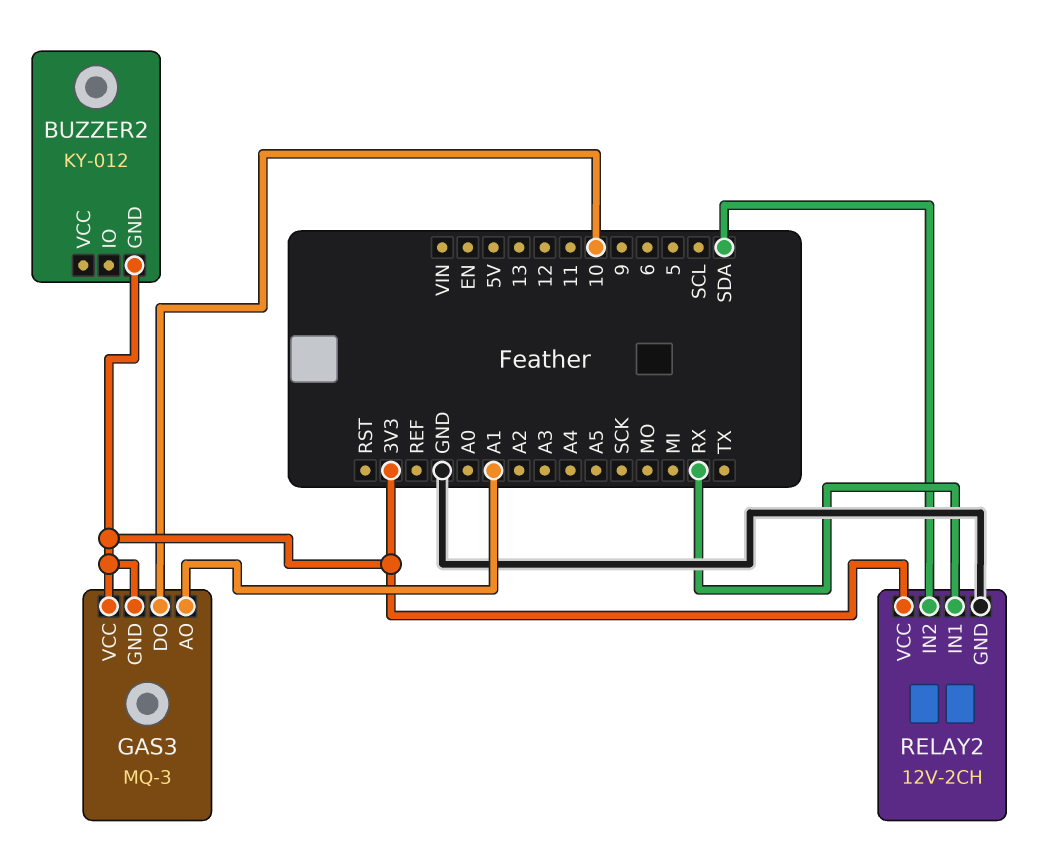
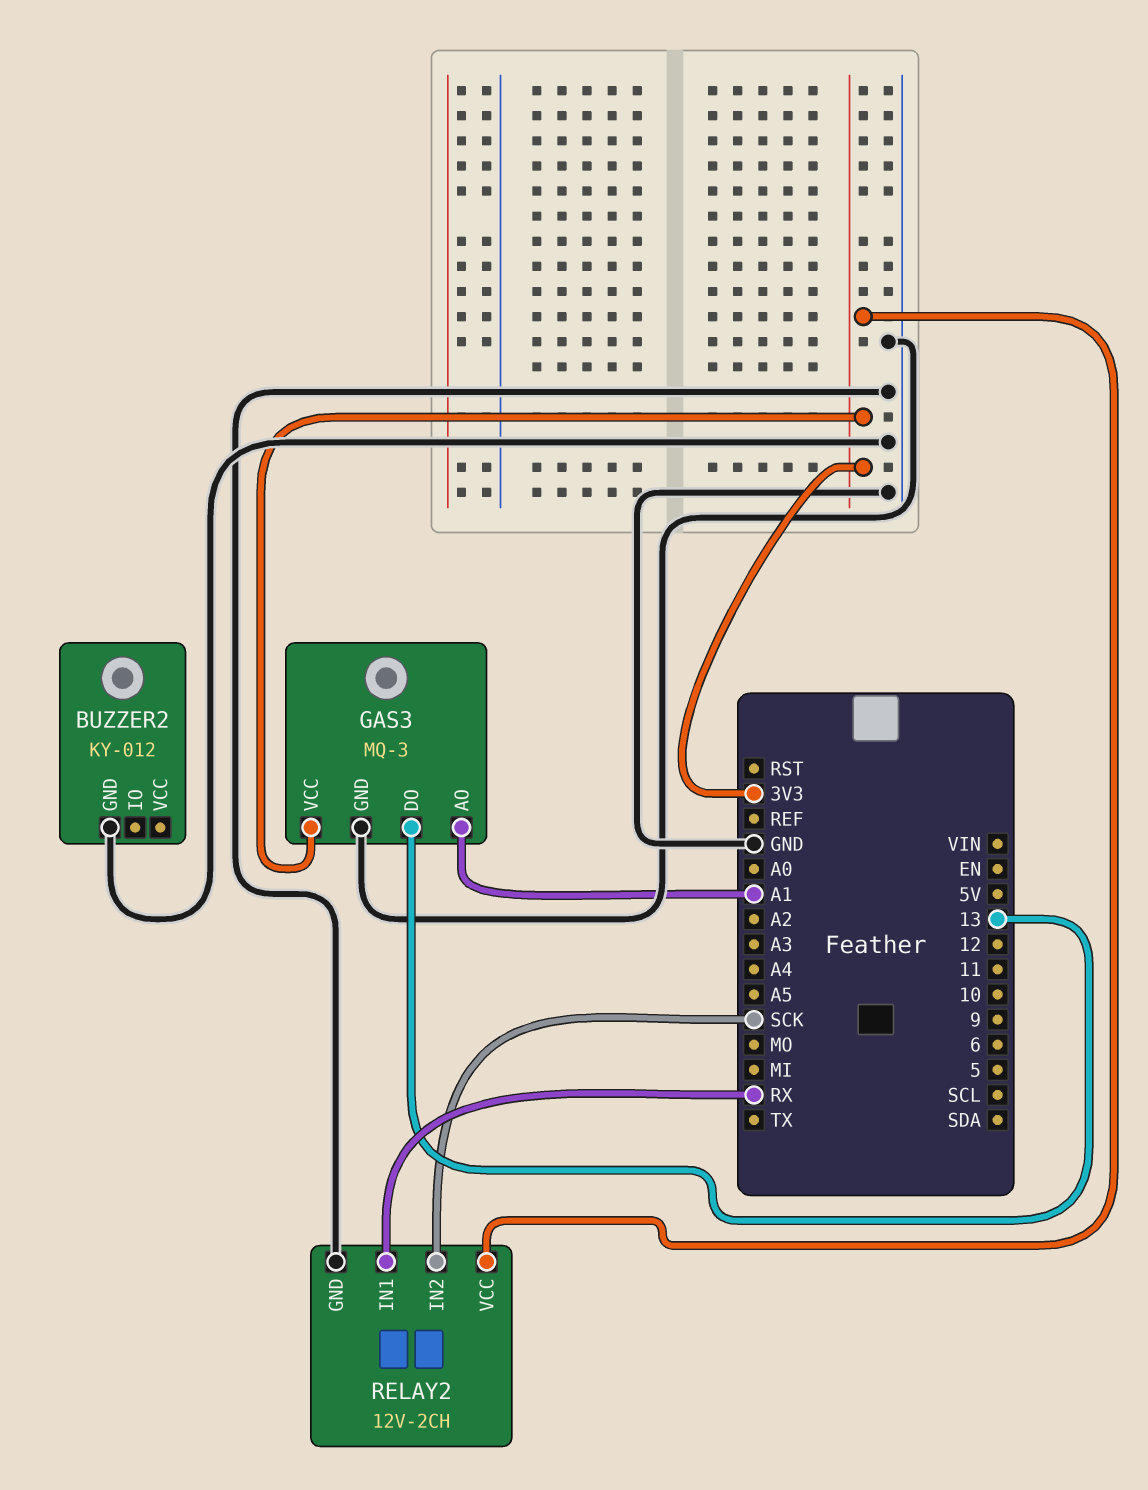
BUZZER2 pin GND: 3V3 -> GND
GAS3 pin DO: 10 -> 13
GAS3 pin GND: 3V3 -> GND
RELAY2 pin IN2: SDA -> SCK

